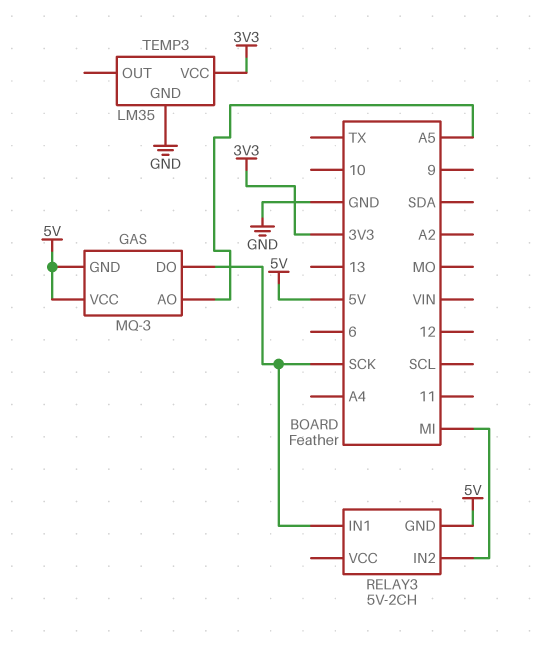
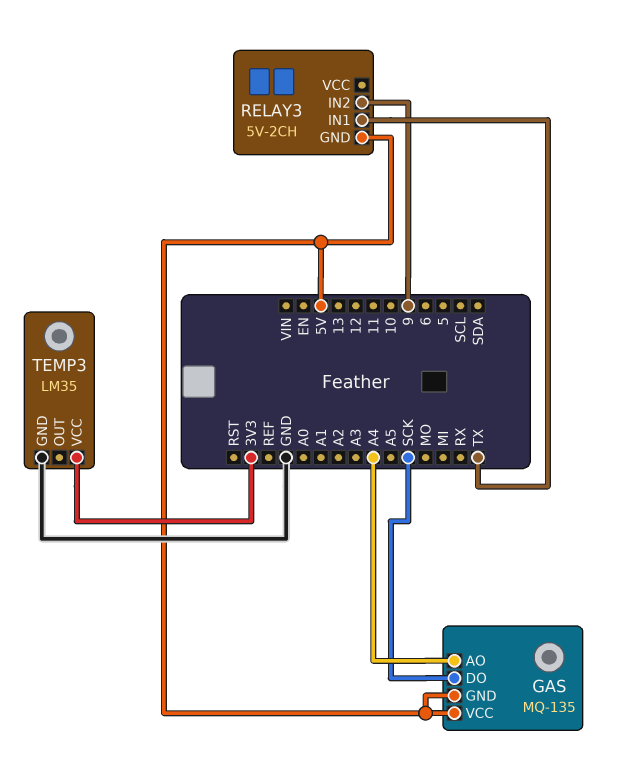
GAS: MQ-3 -> MQ-135
GAS pin AO: A5 -> A4
RELAY3 pin IN1: SCK -> TX
RELAY3 pin IN2: MI -> 9

